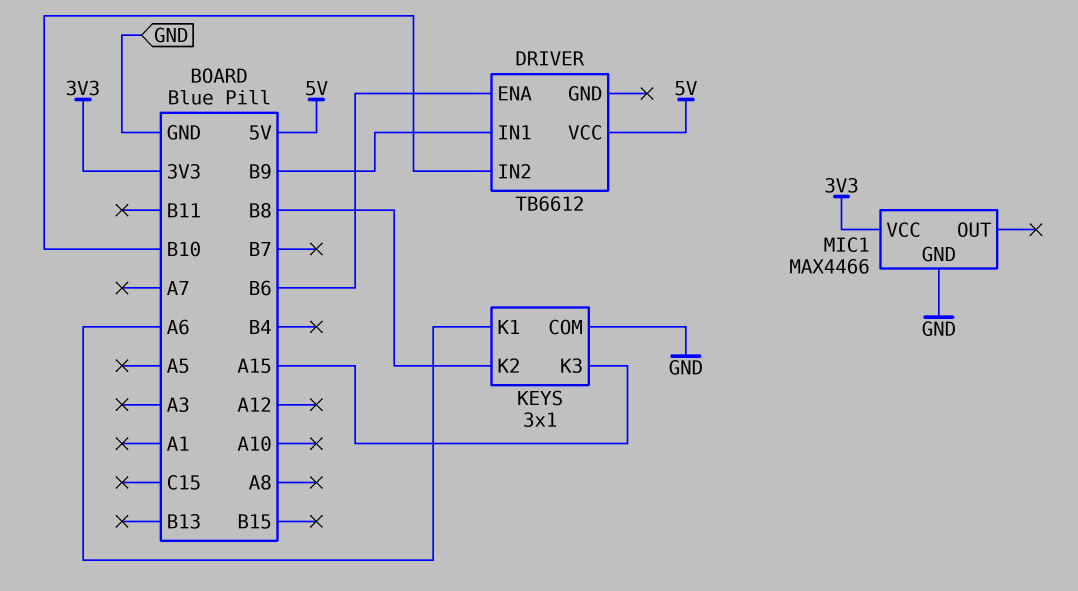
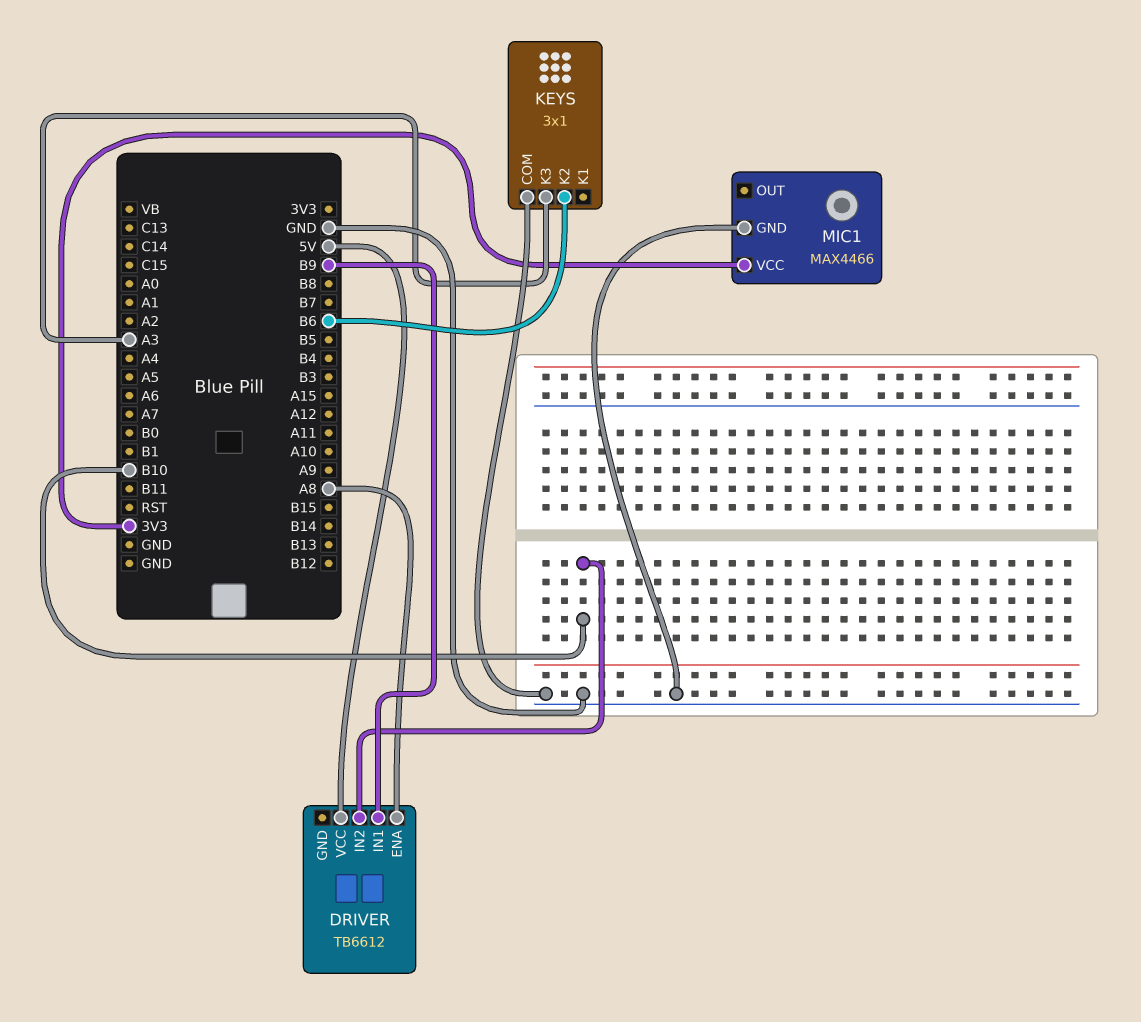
DRIVER pin ENA: B6 -> A8
KEYS pin K1: A6 -> none
KEYS pin K2: B8 -> B6
KEYS pin K3: A15 -> A3

